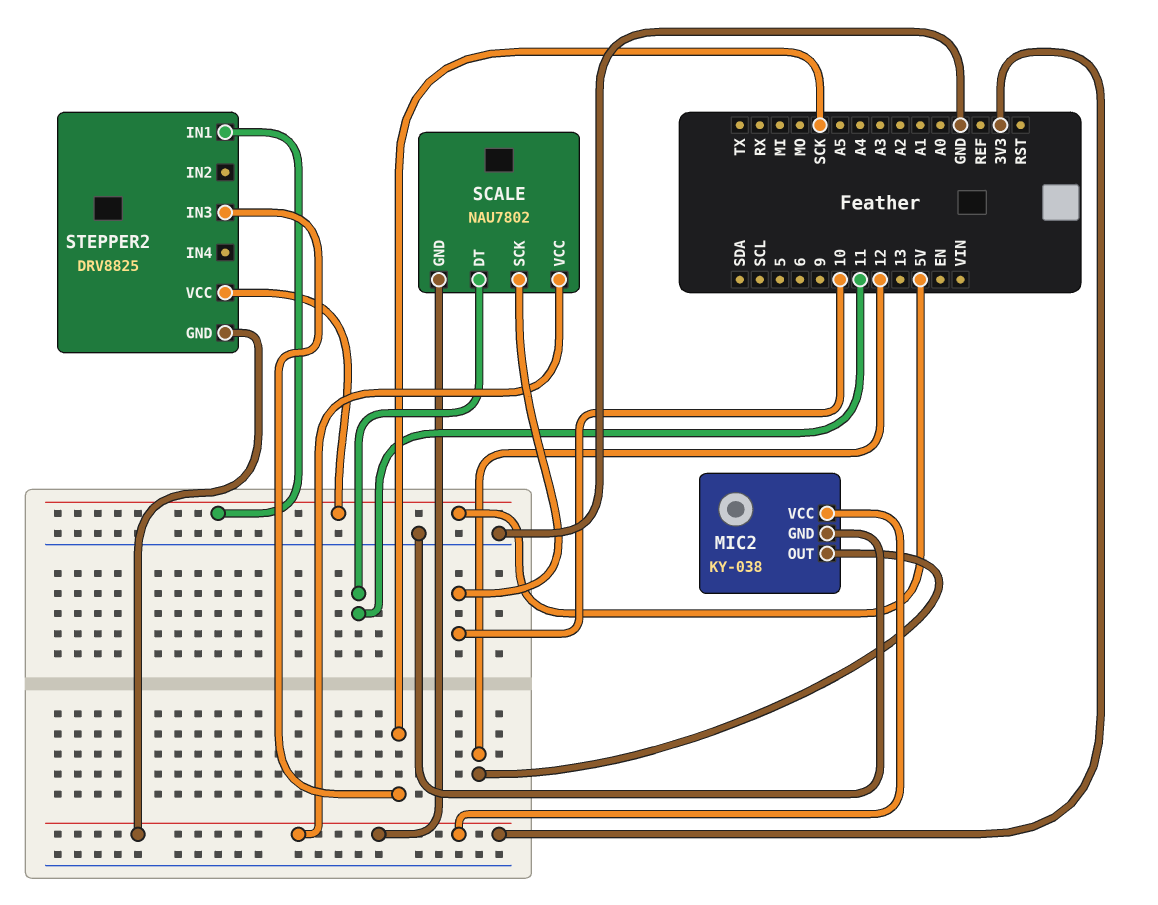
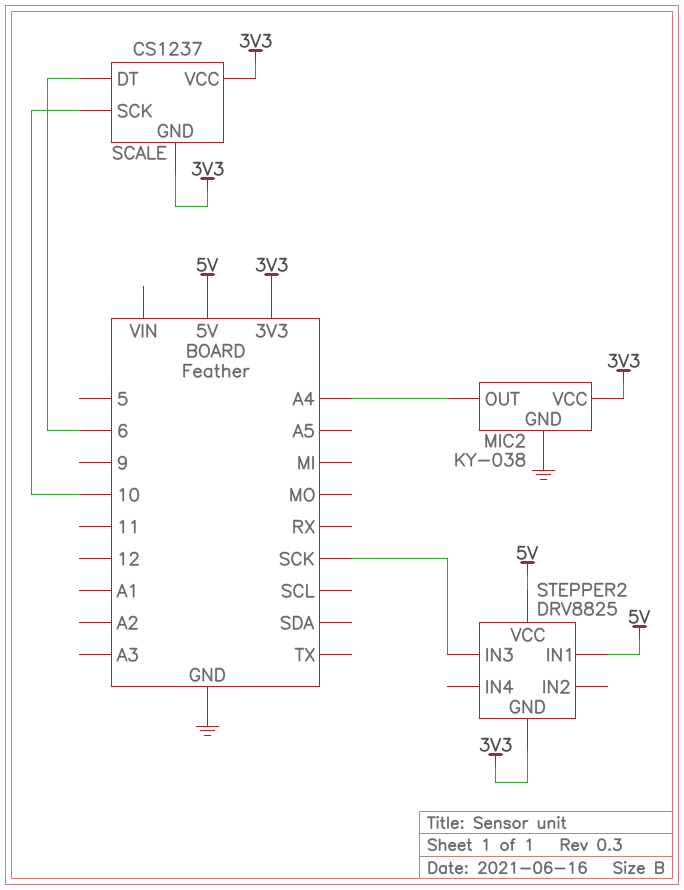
MIC2 pin OUT: 12 -> A4
SCALE: NAU7802 -> CS1237
SCALE pin DT: 11 -> 6

